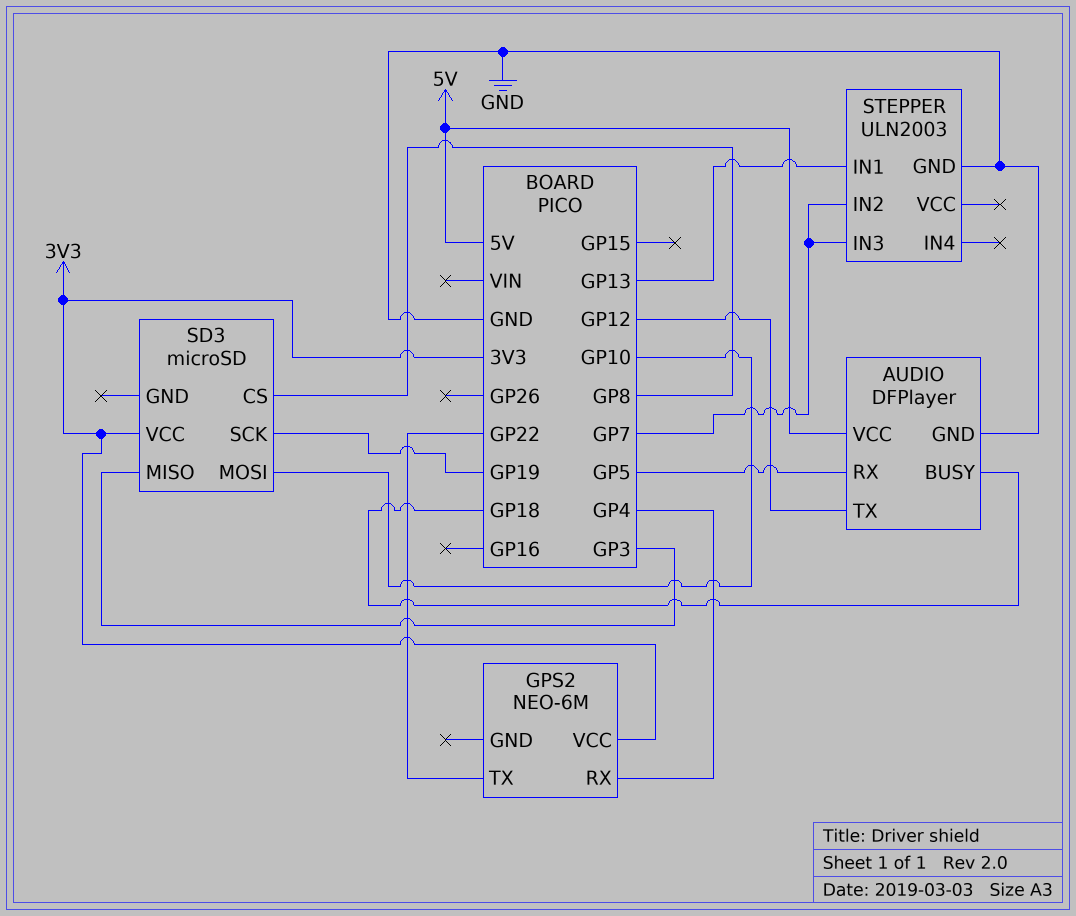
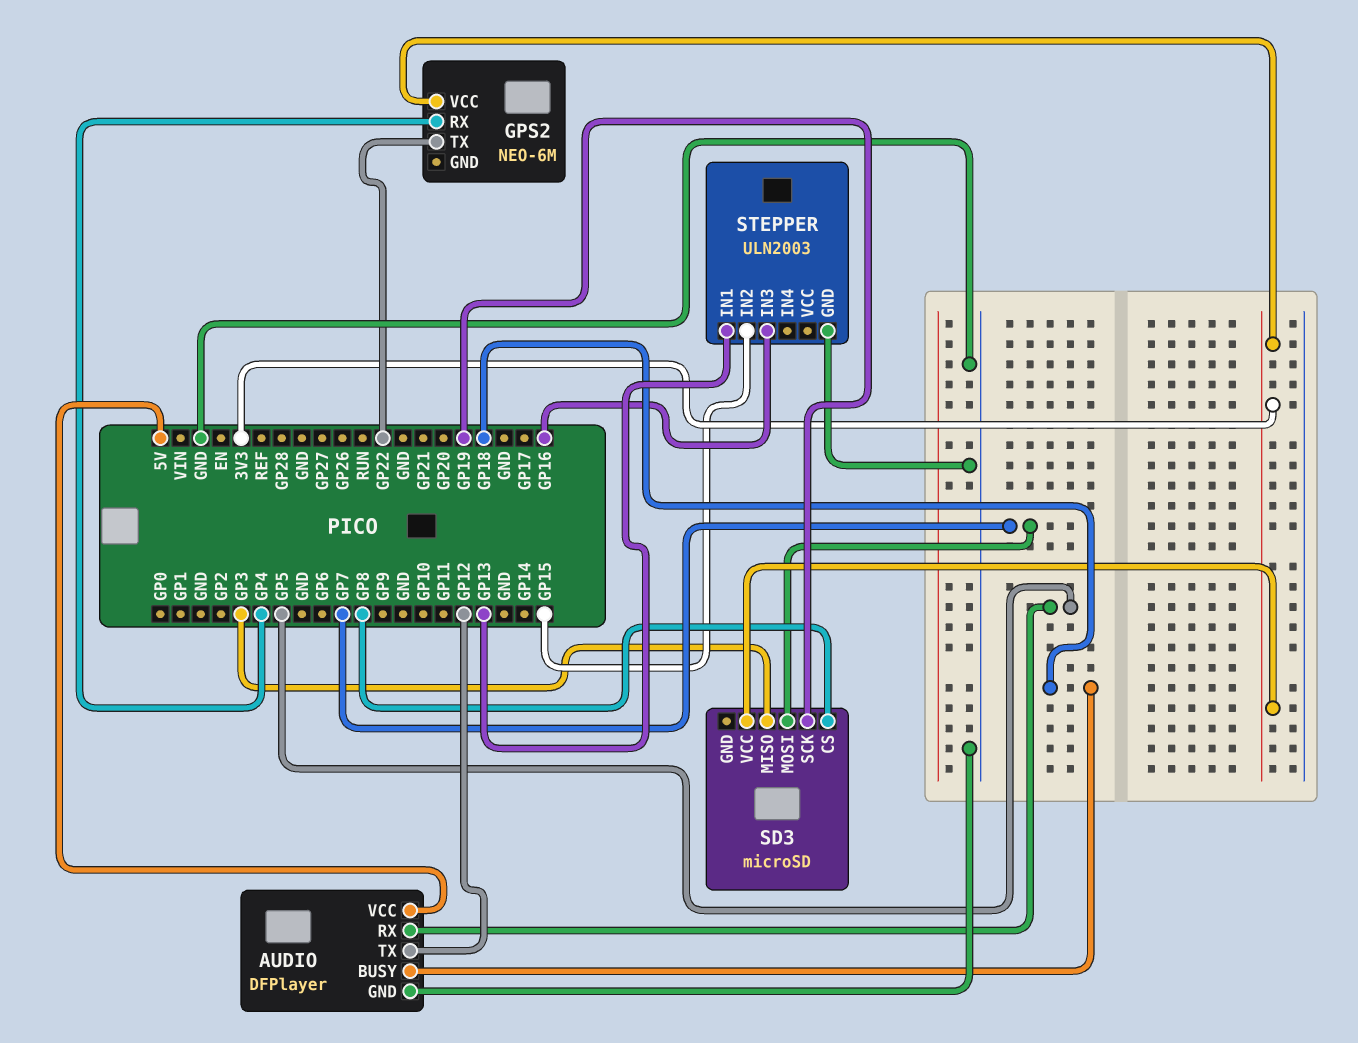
SD3 pin MOSI: GP10 -> GP7
STEPPER pin IN2: GP7 -> GP15
STEPPER pin IN3: GP7 -> GP16

